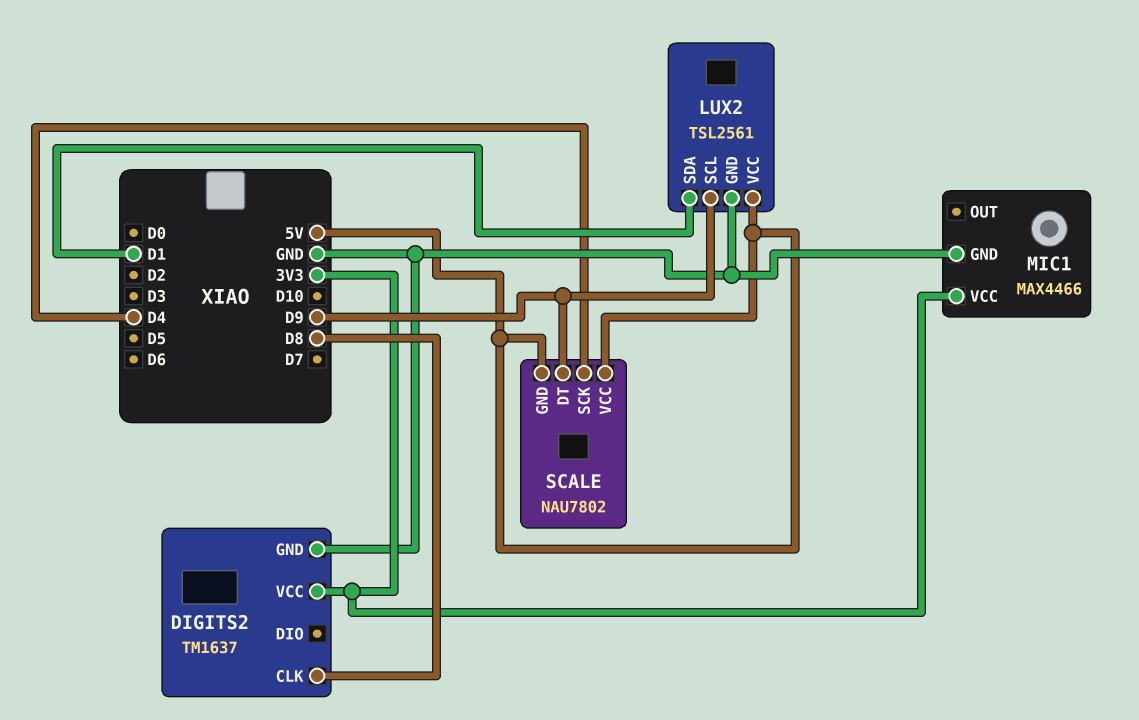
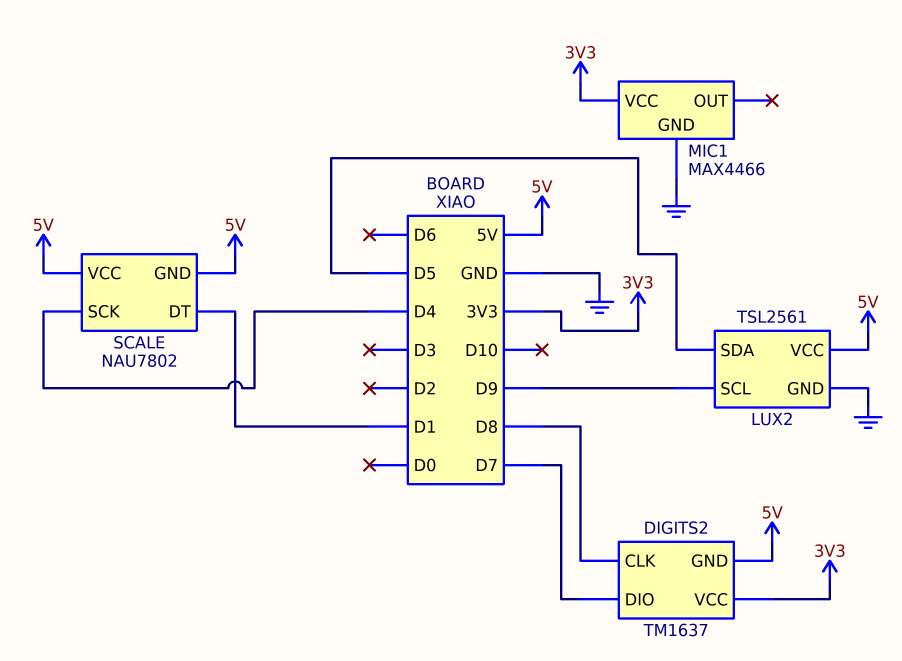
DIGITS2 pin DIO: none -> D7
DIGITS2 pin GND: GND -> 5V
LUX2 pin SDA: D1 -> D5
SCALE pin DT: D9 -> D1

